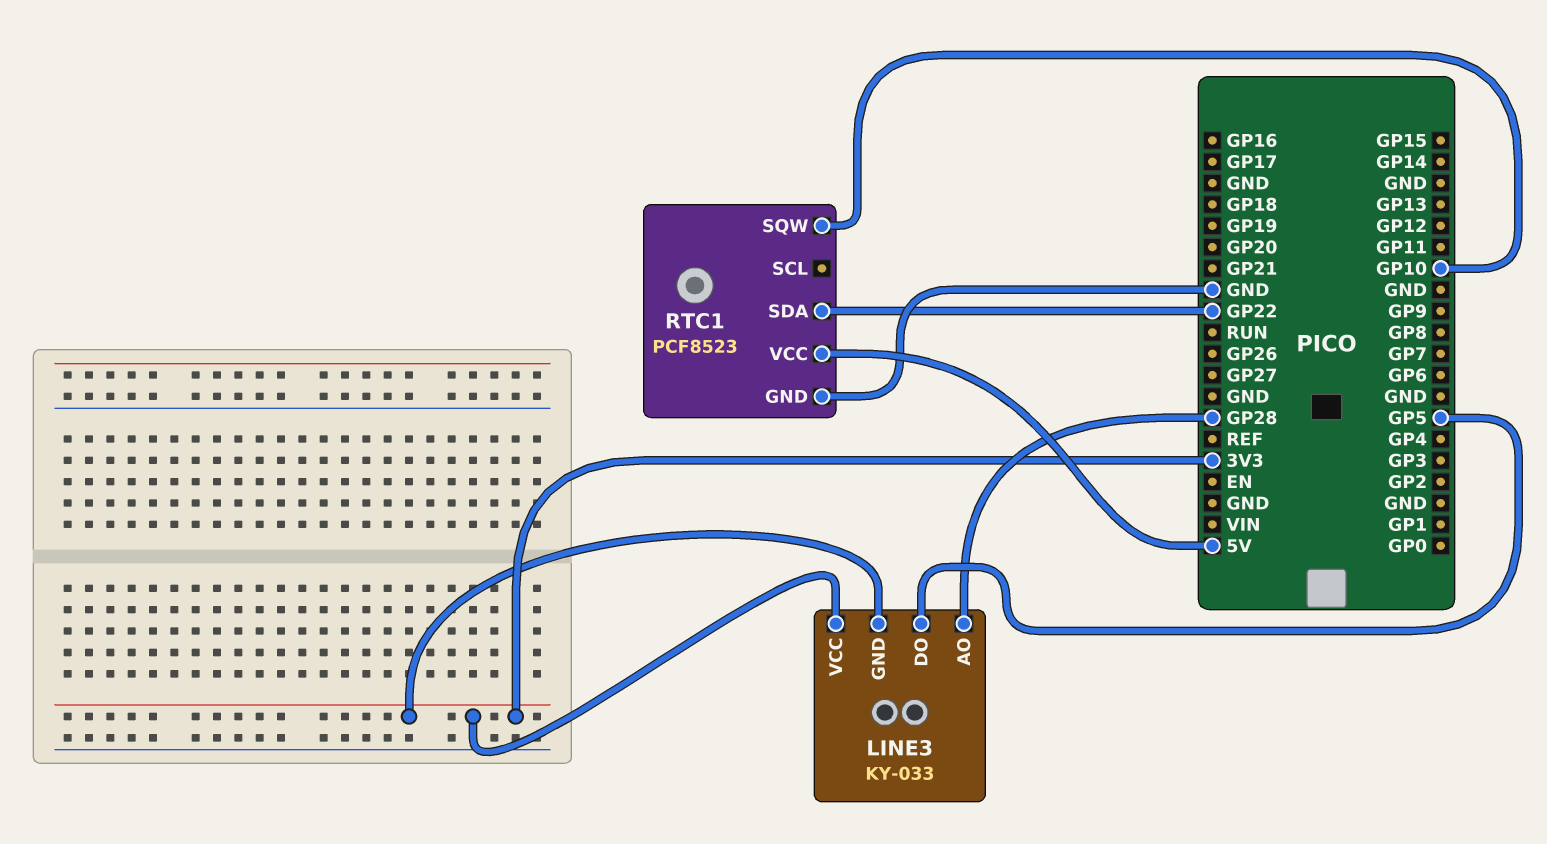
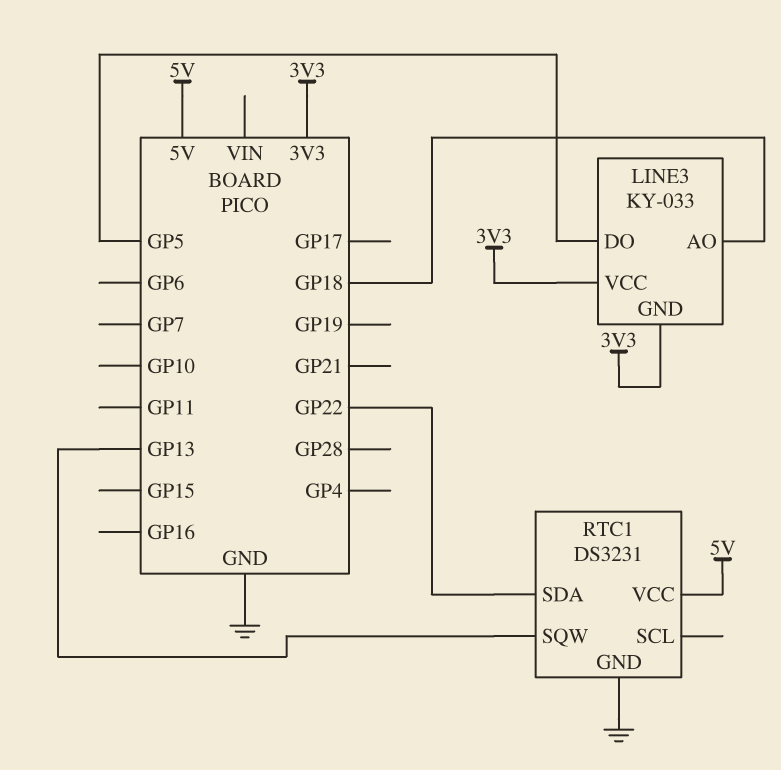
LINE3 pin AO: GP28 -> GP18
RTC1: PCF8523 -> DS3231
RTC1 pin SQW: GP10 -> GP13

